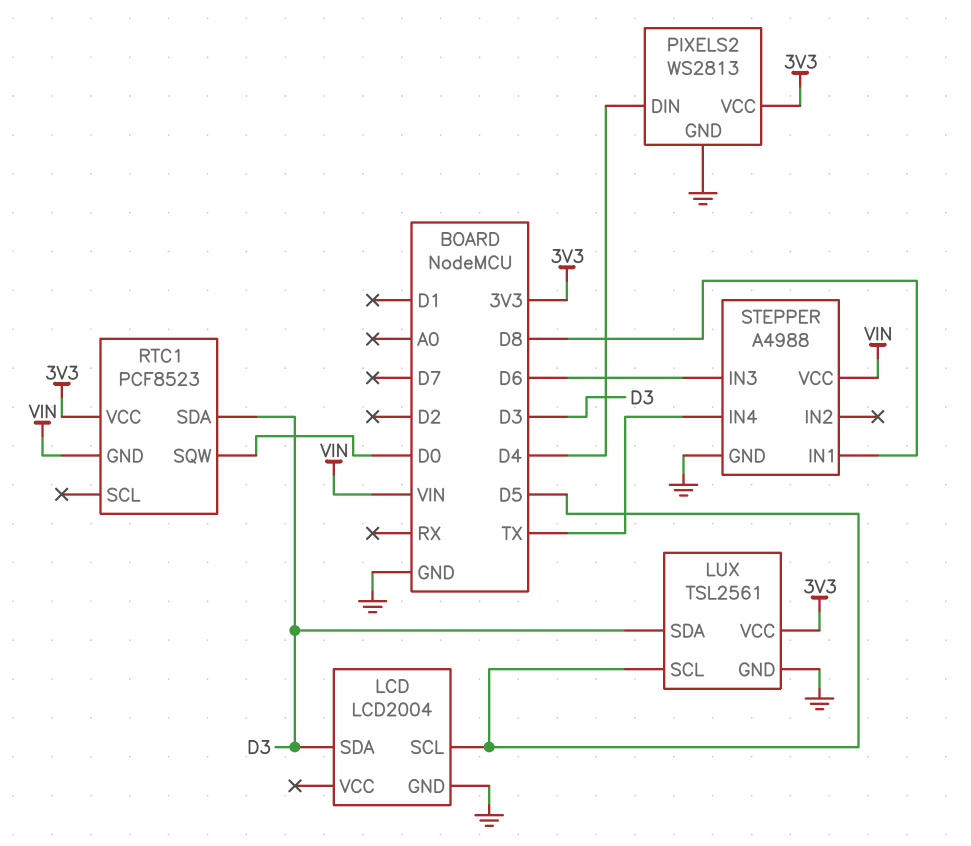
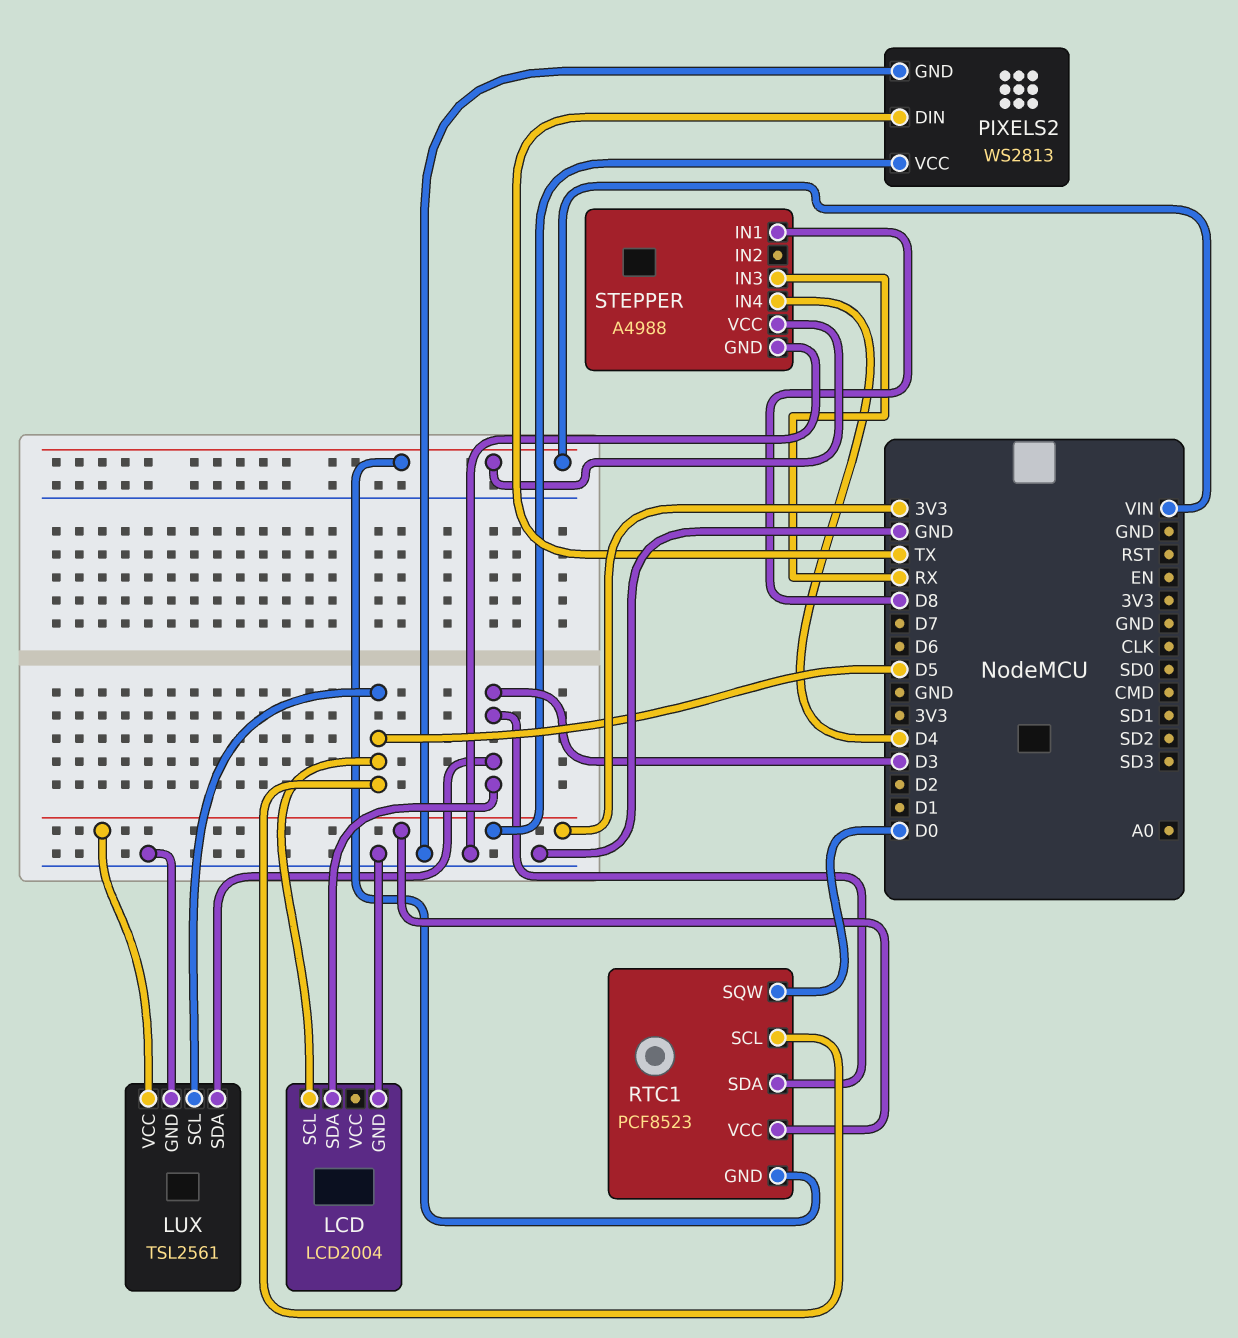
PIXELS2 pin DIN: D4 -> TX
RTC1 pin SCL: none -> D5
STEPPER pin IN3: D6 -> RX
STEPPER pin IN4: TX -> D4

